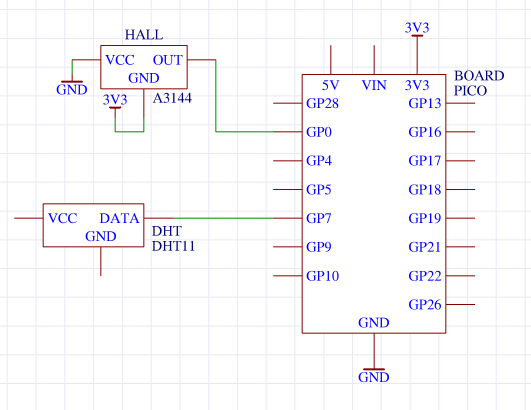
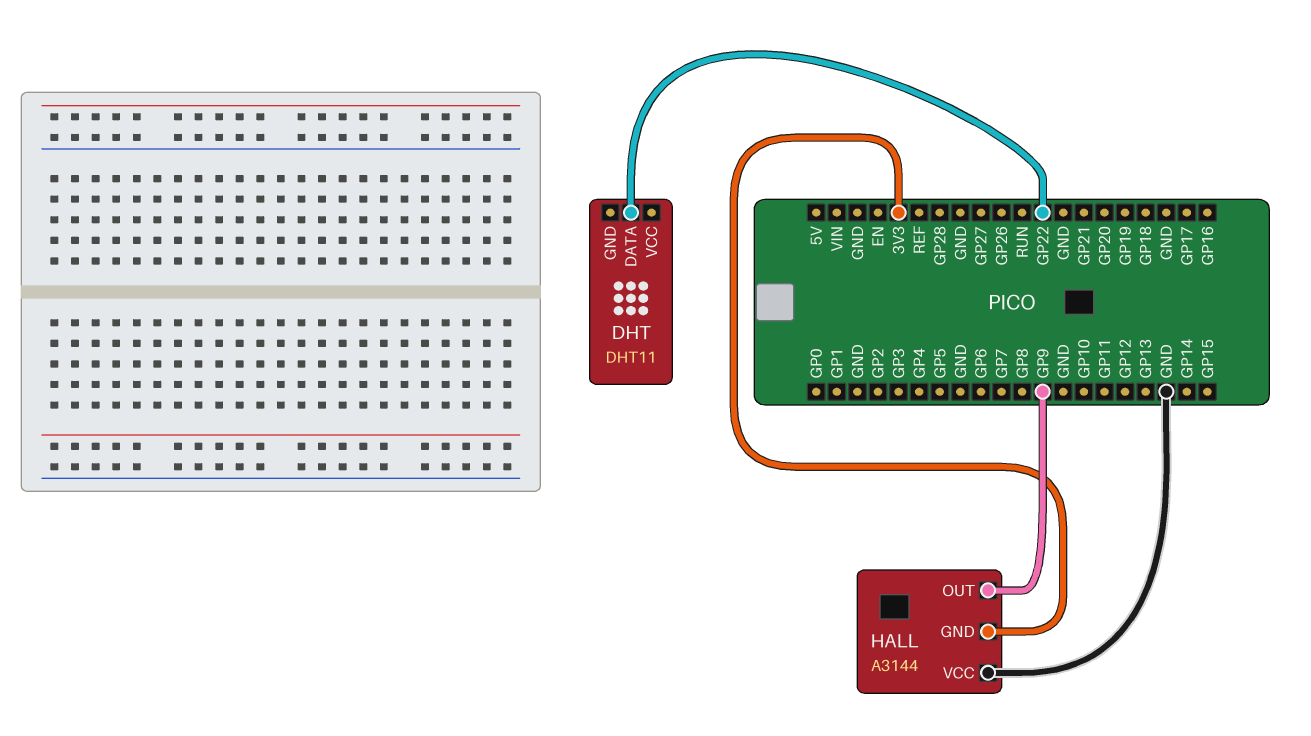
DHT pin DATA: GP7 -> GP22
HALL pin OUT: GP0 -> GP9

